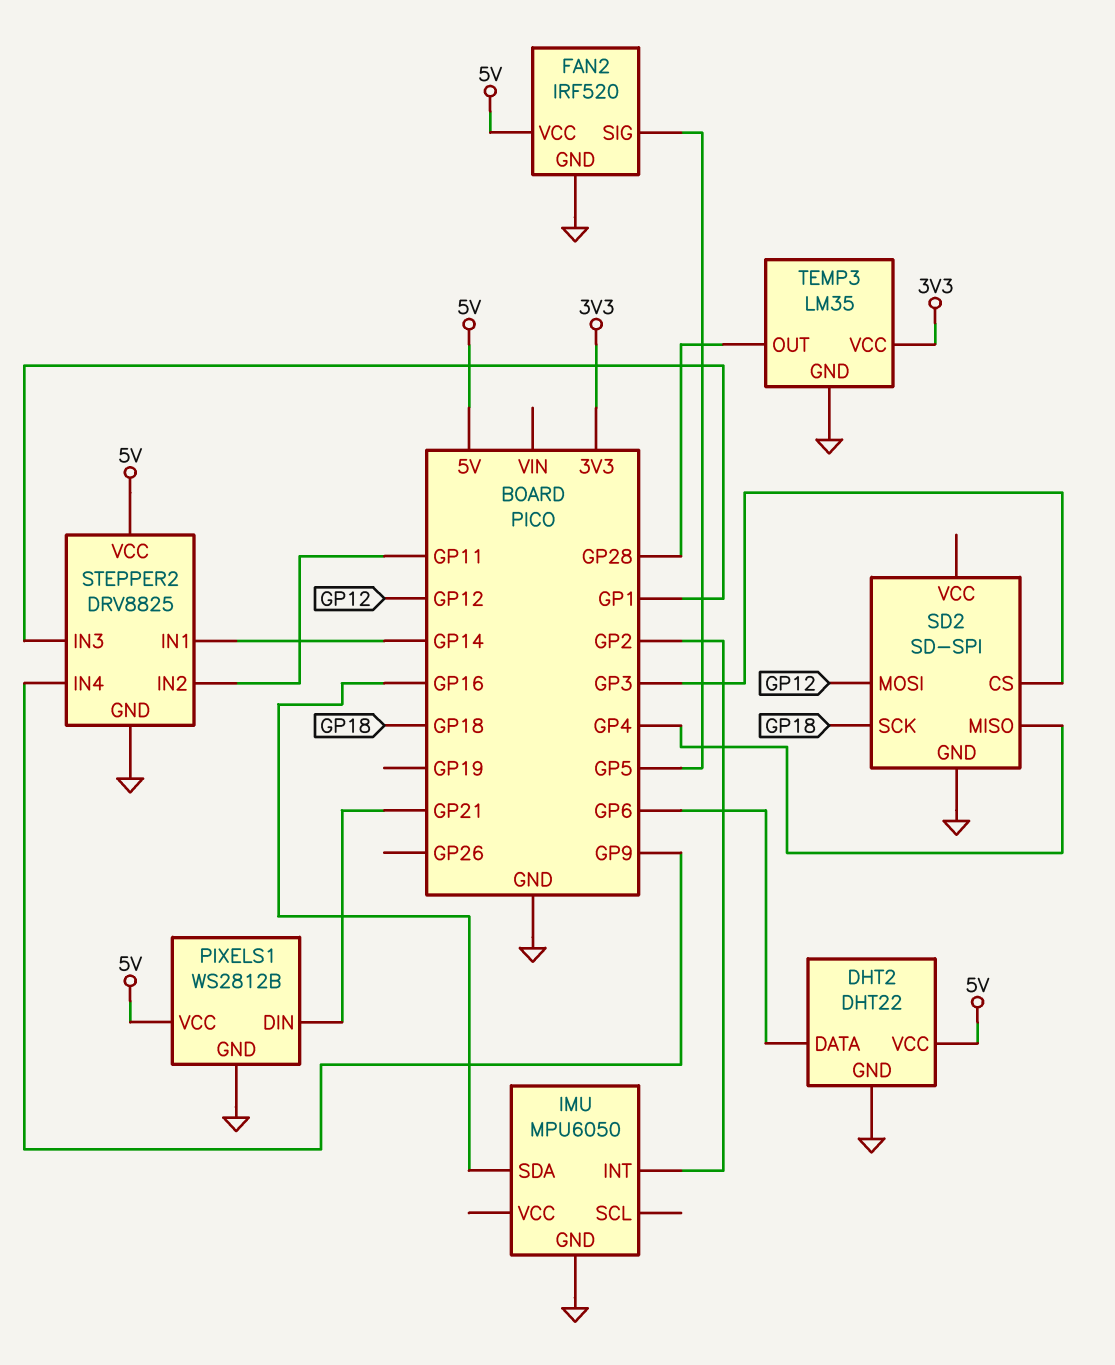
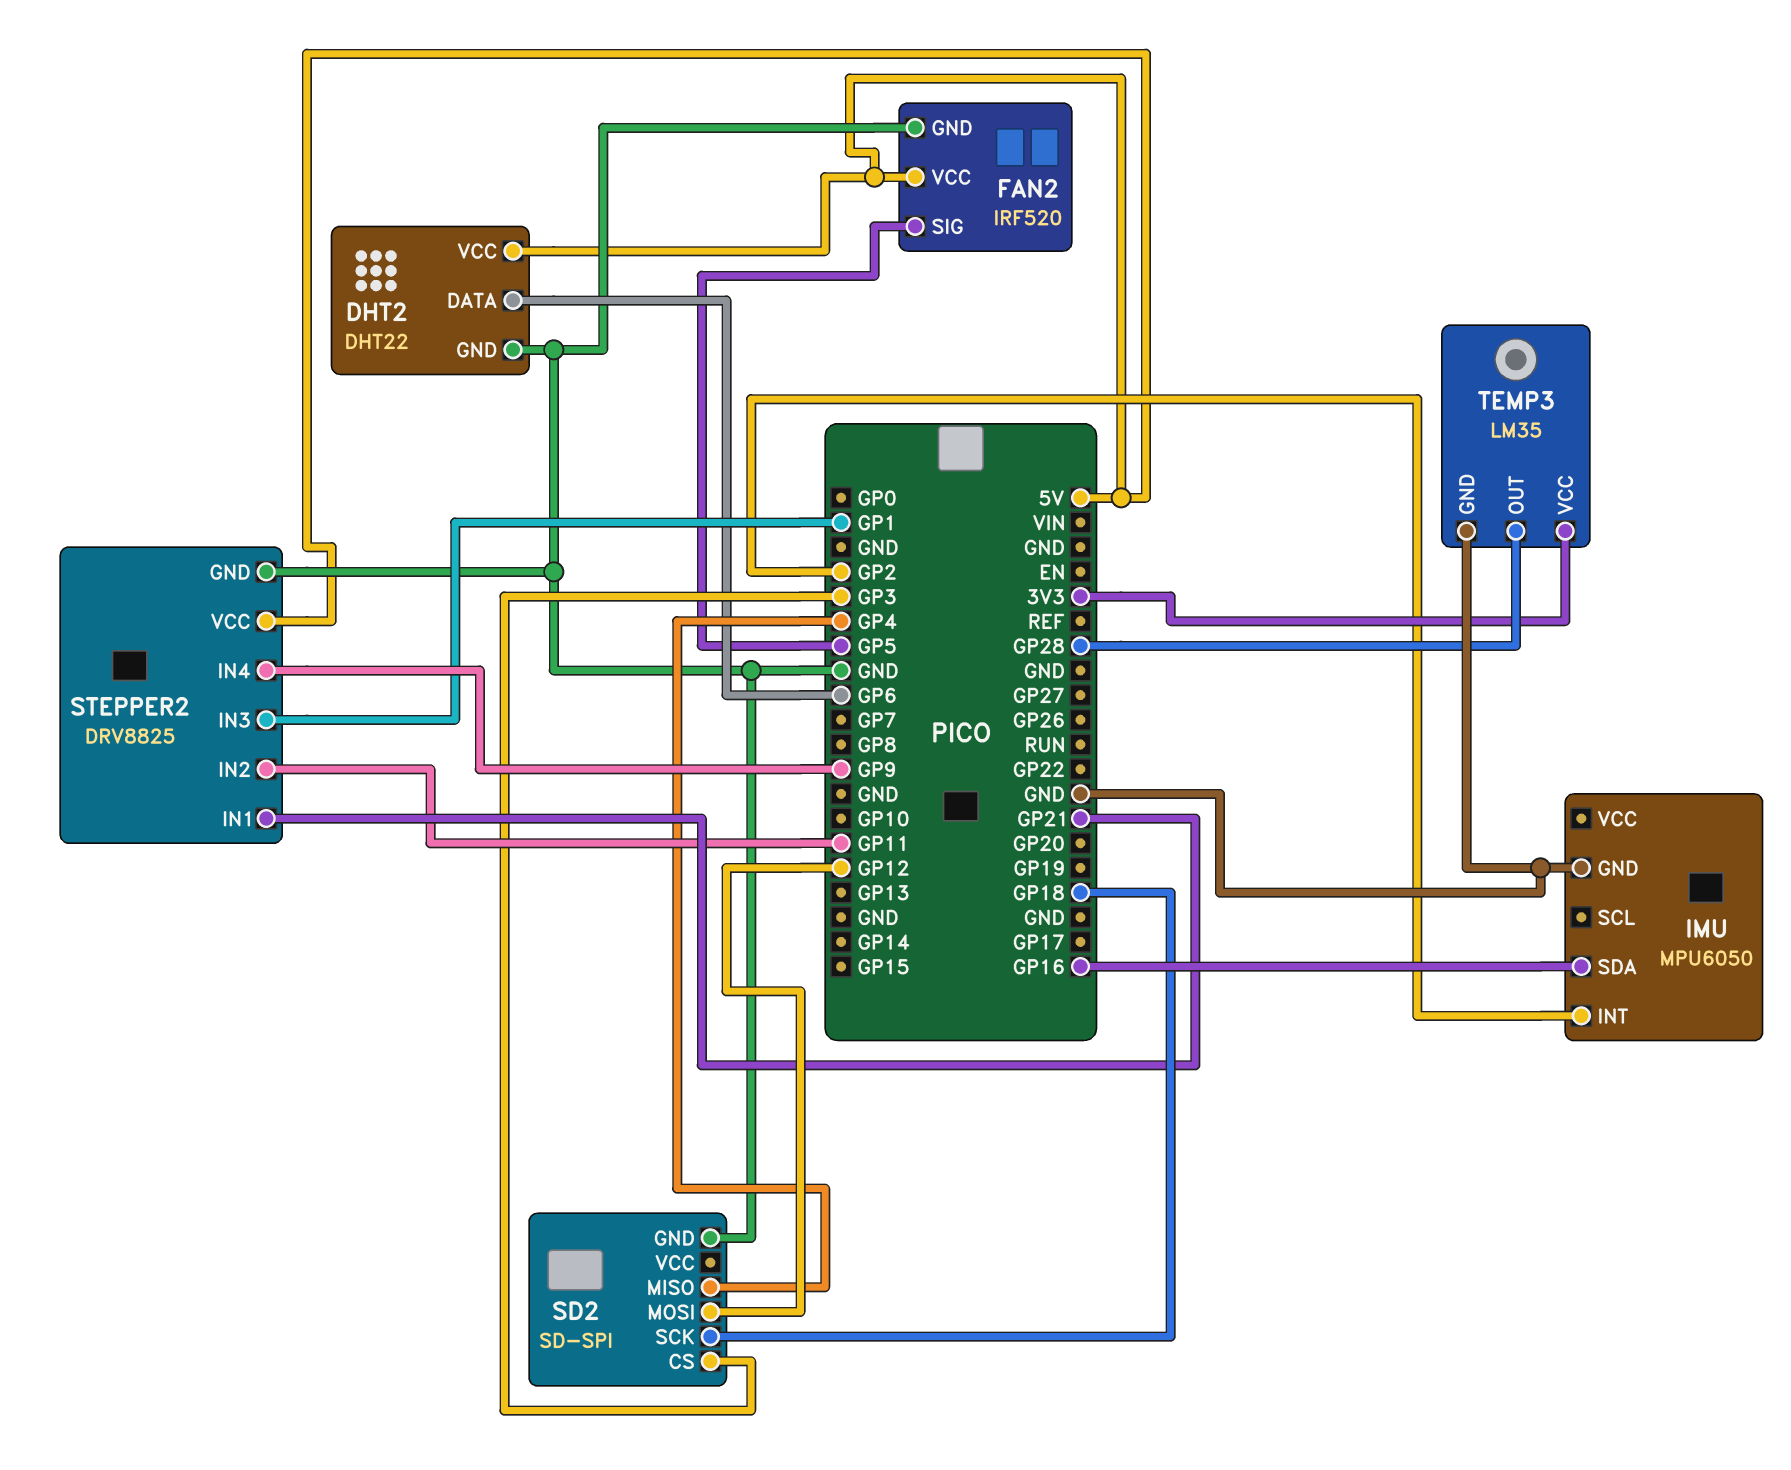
PIXELS1: WS2812B -> none
PIXELS1 pin DIN: GP21 -> none
PIXELS1 pin GND: GND -> none
PIXELS1 pin VCC: 5V -> none
STEPPER2 pin IN1: GP14 -> GP21

